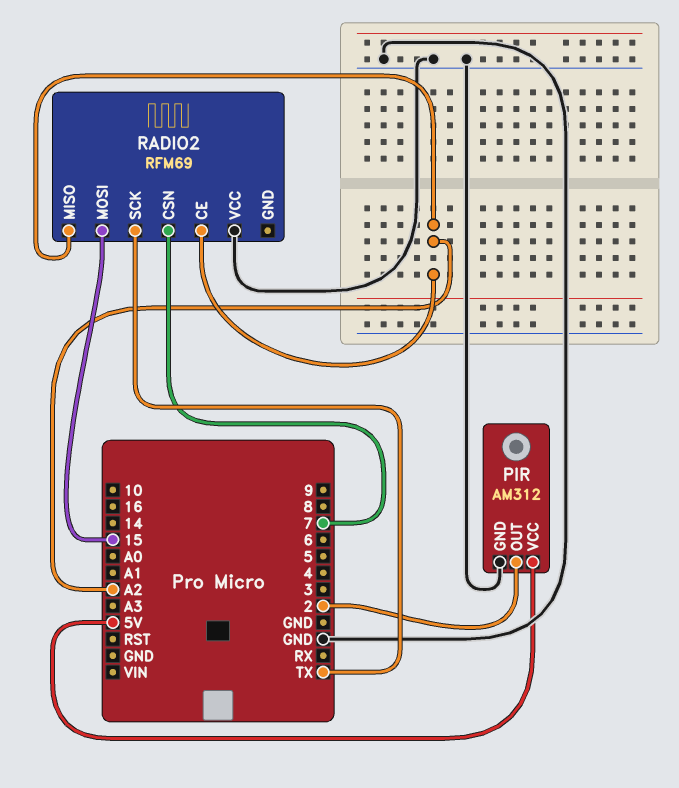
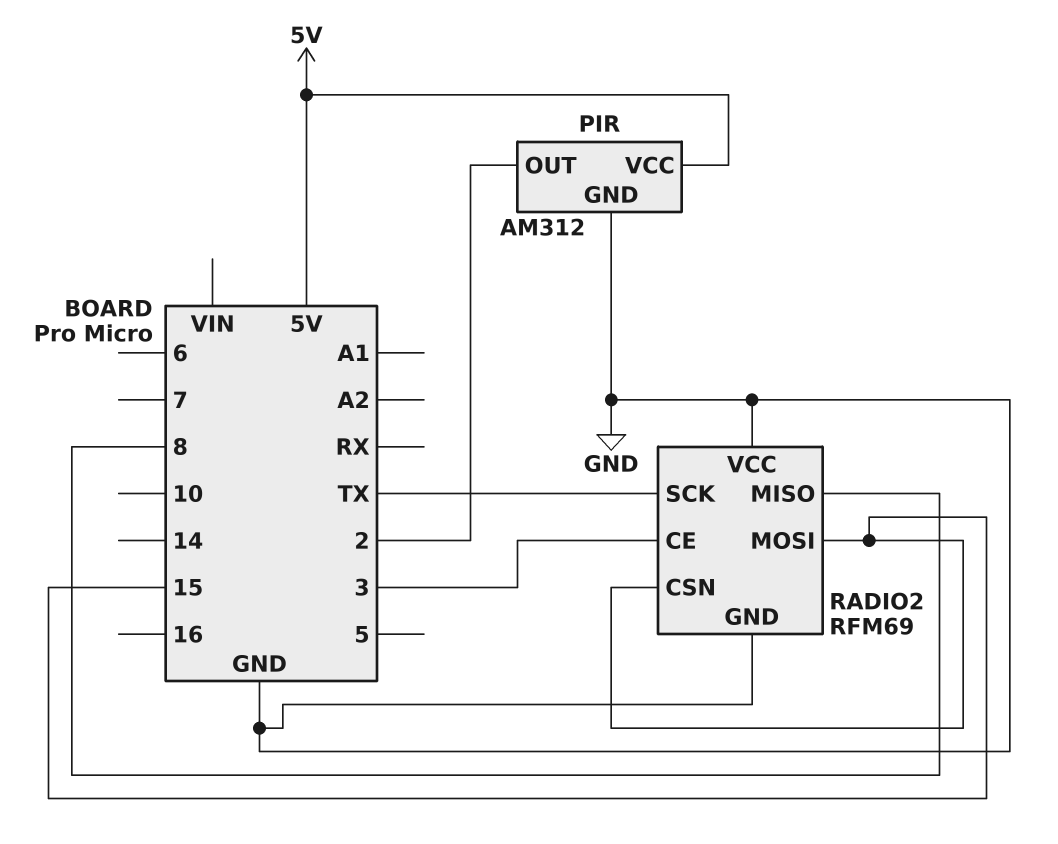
RADIO2 pin CE: A2 -> 3
RADIO2 pin CSN: 7 -> 15
RADIO2 pin GND: none -> GND
RADIO2 pin MISO: A2 -> 8

